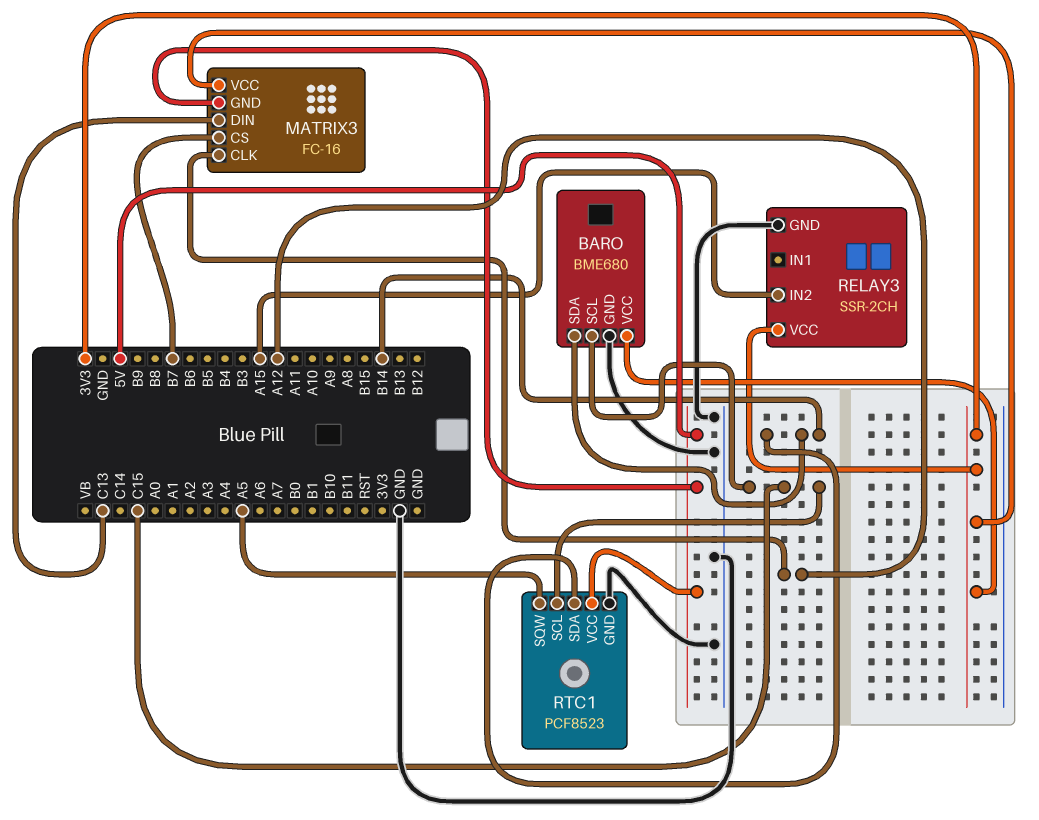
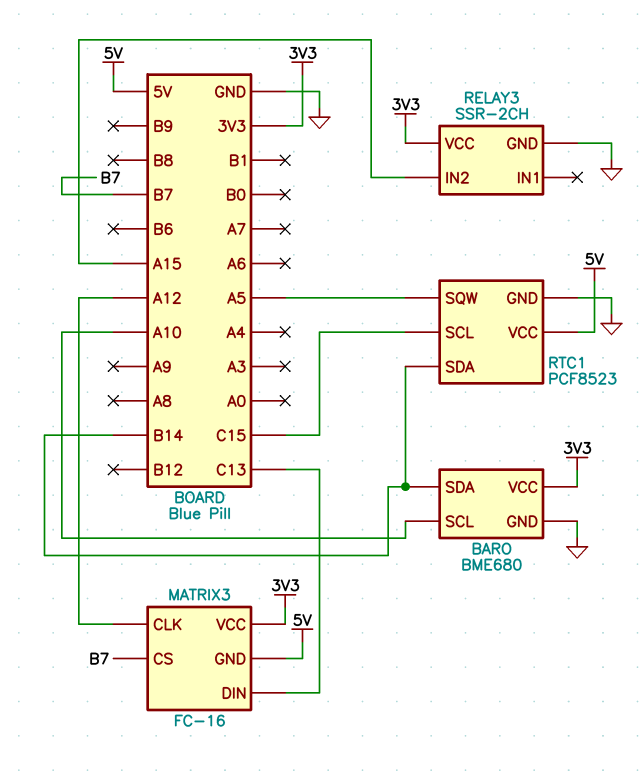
BARO pin SCL: C15 -> A10

